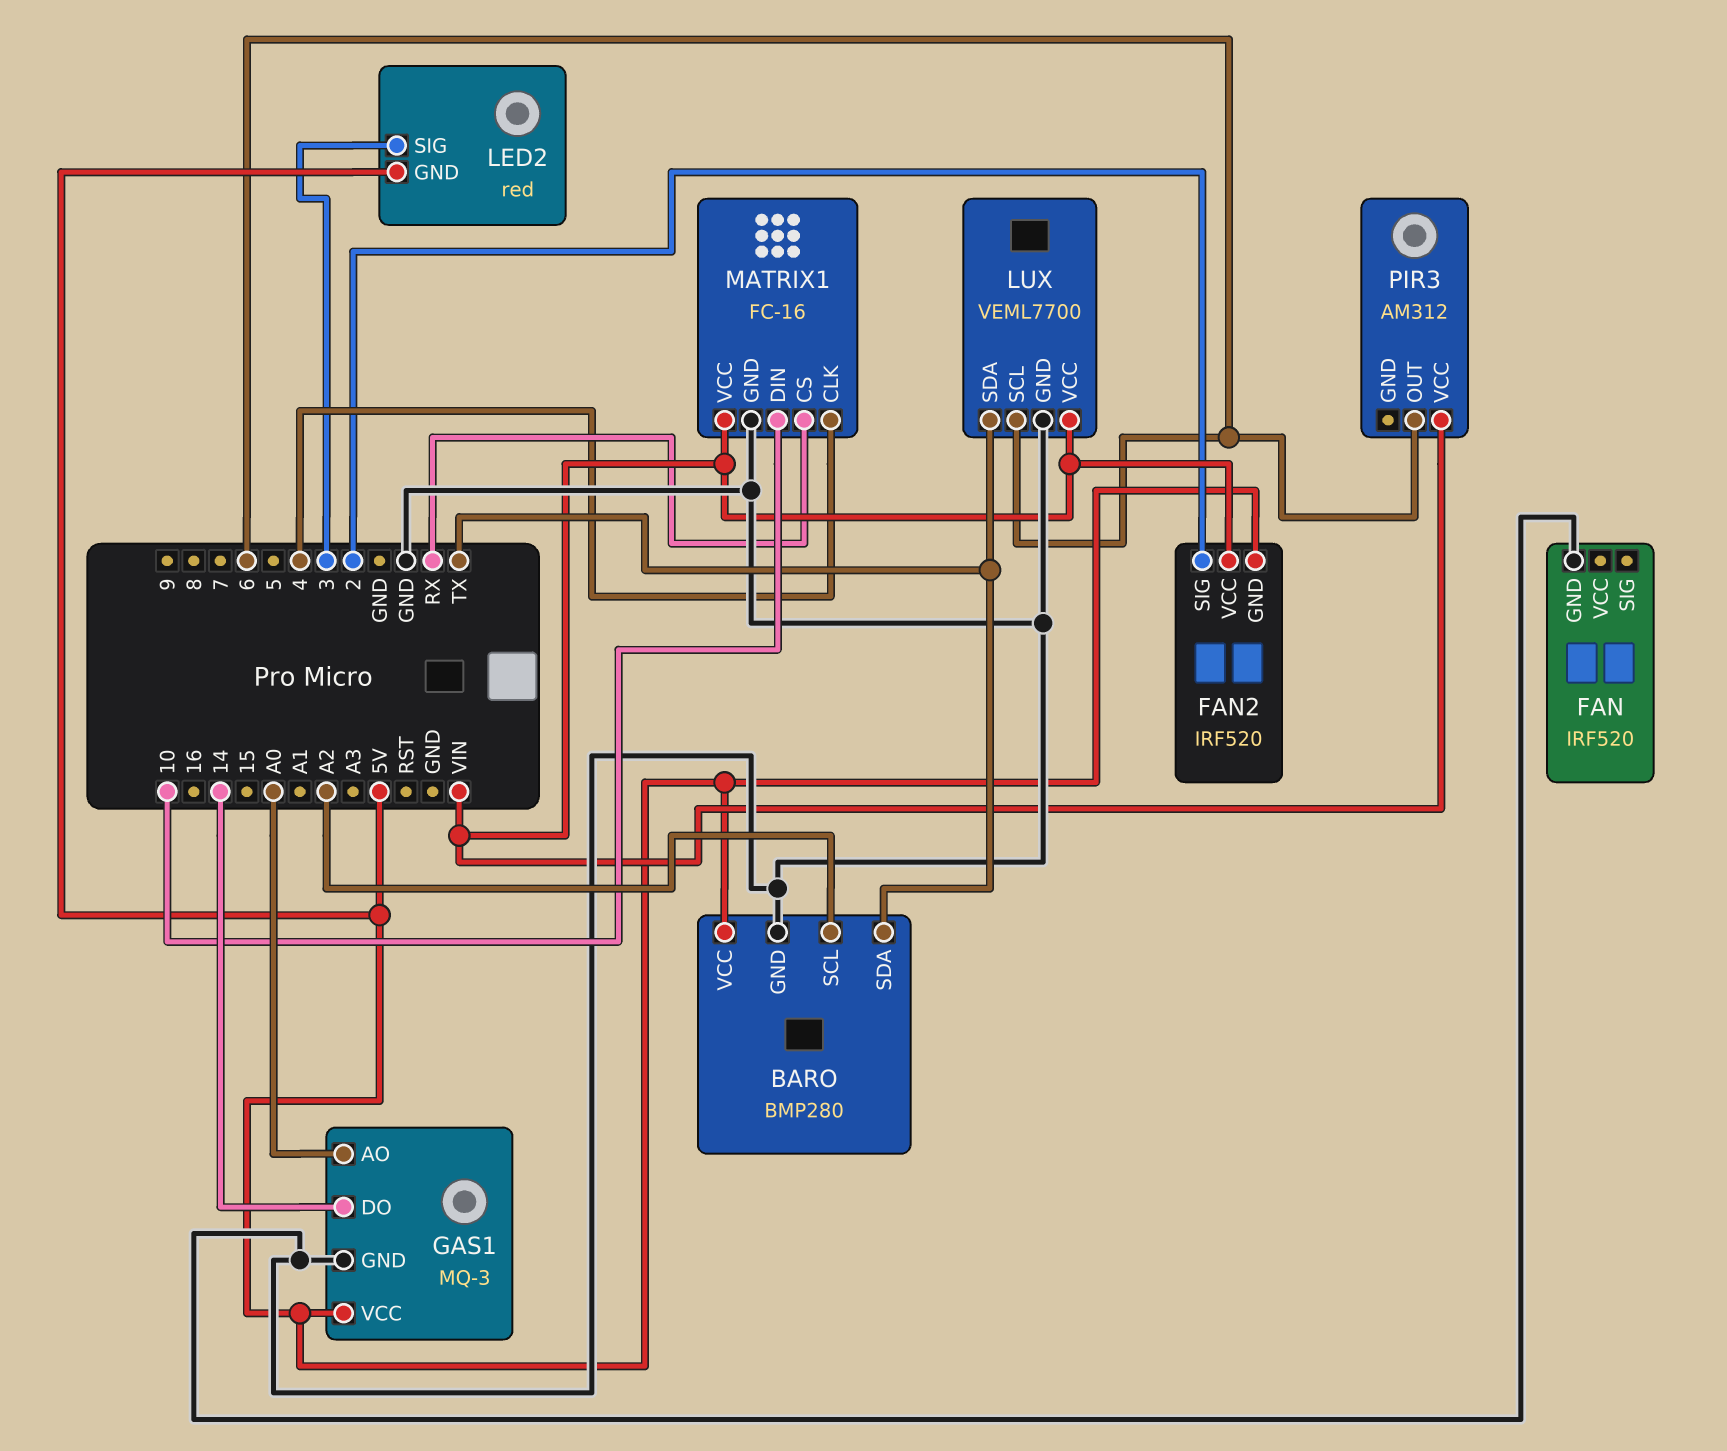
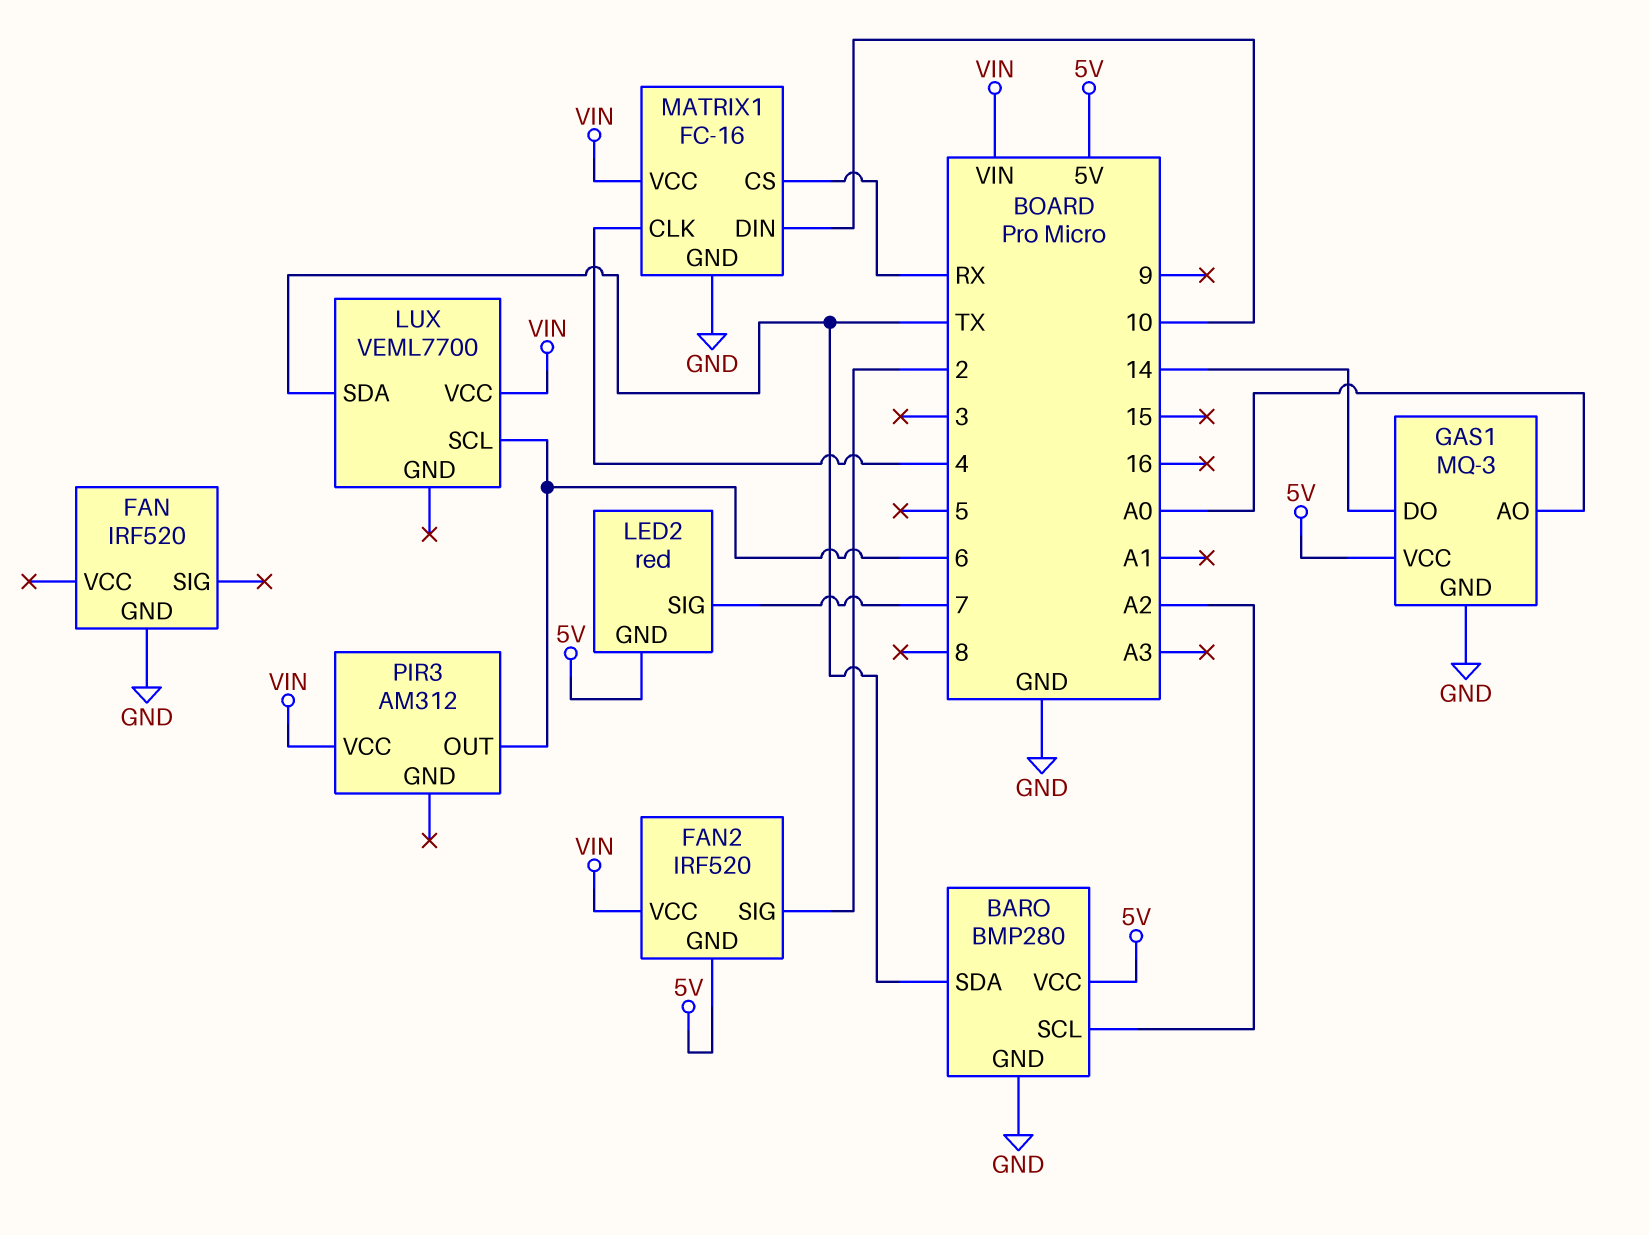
LED2 pin SIG: 3 -> 7
LUX pin GND: GND -> none

